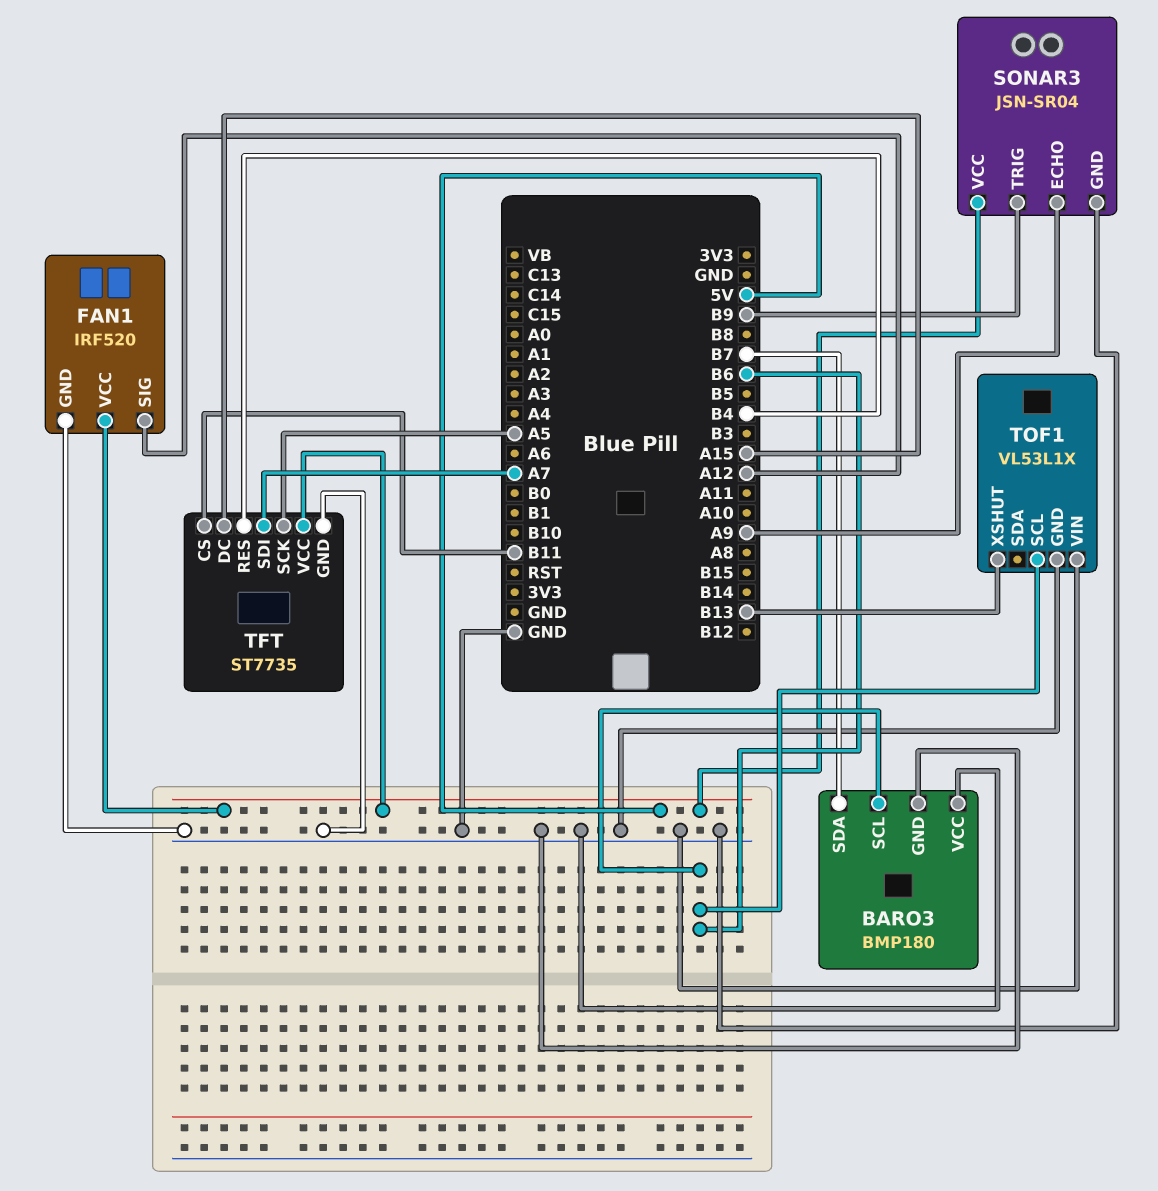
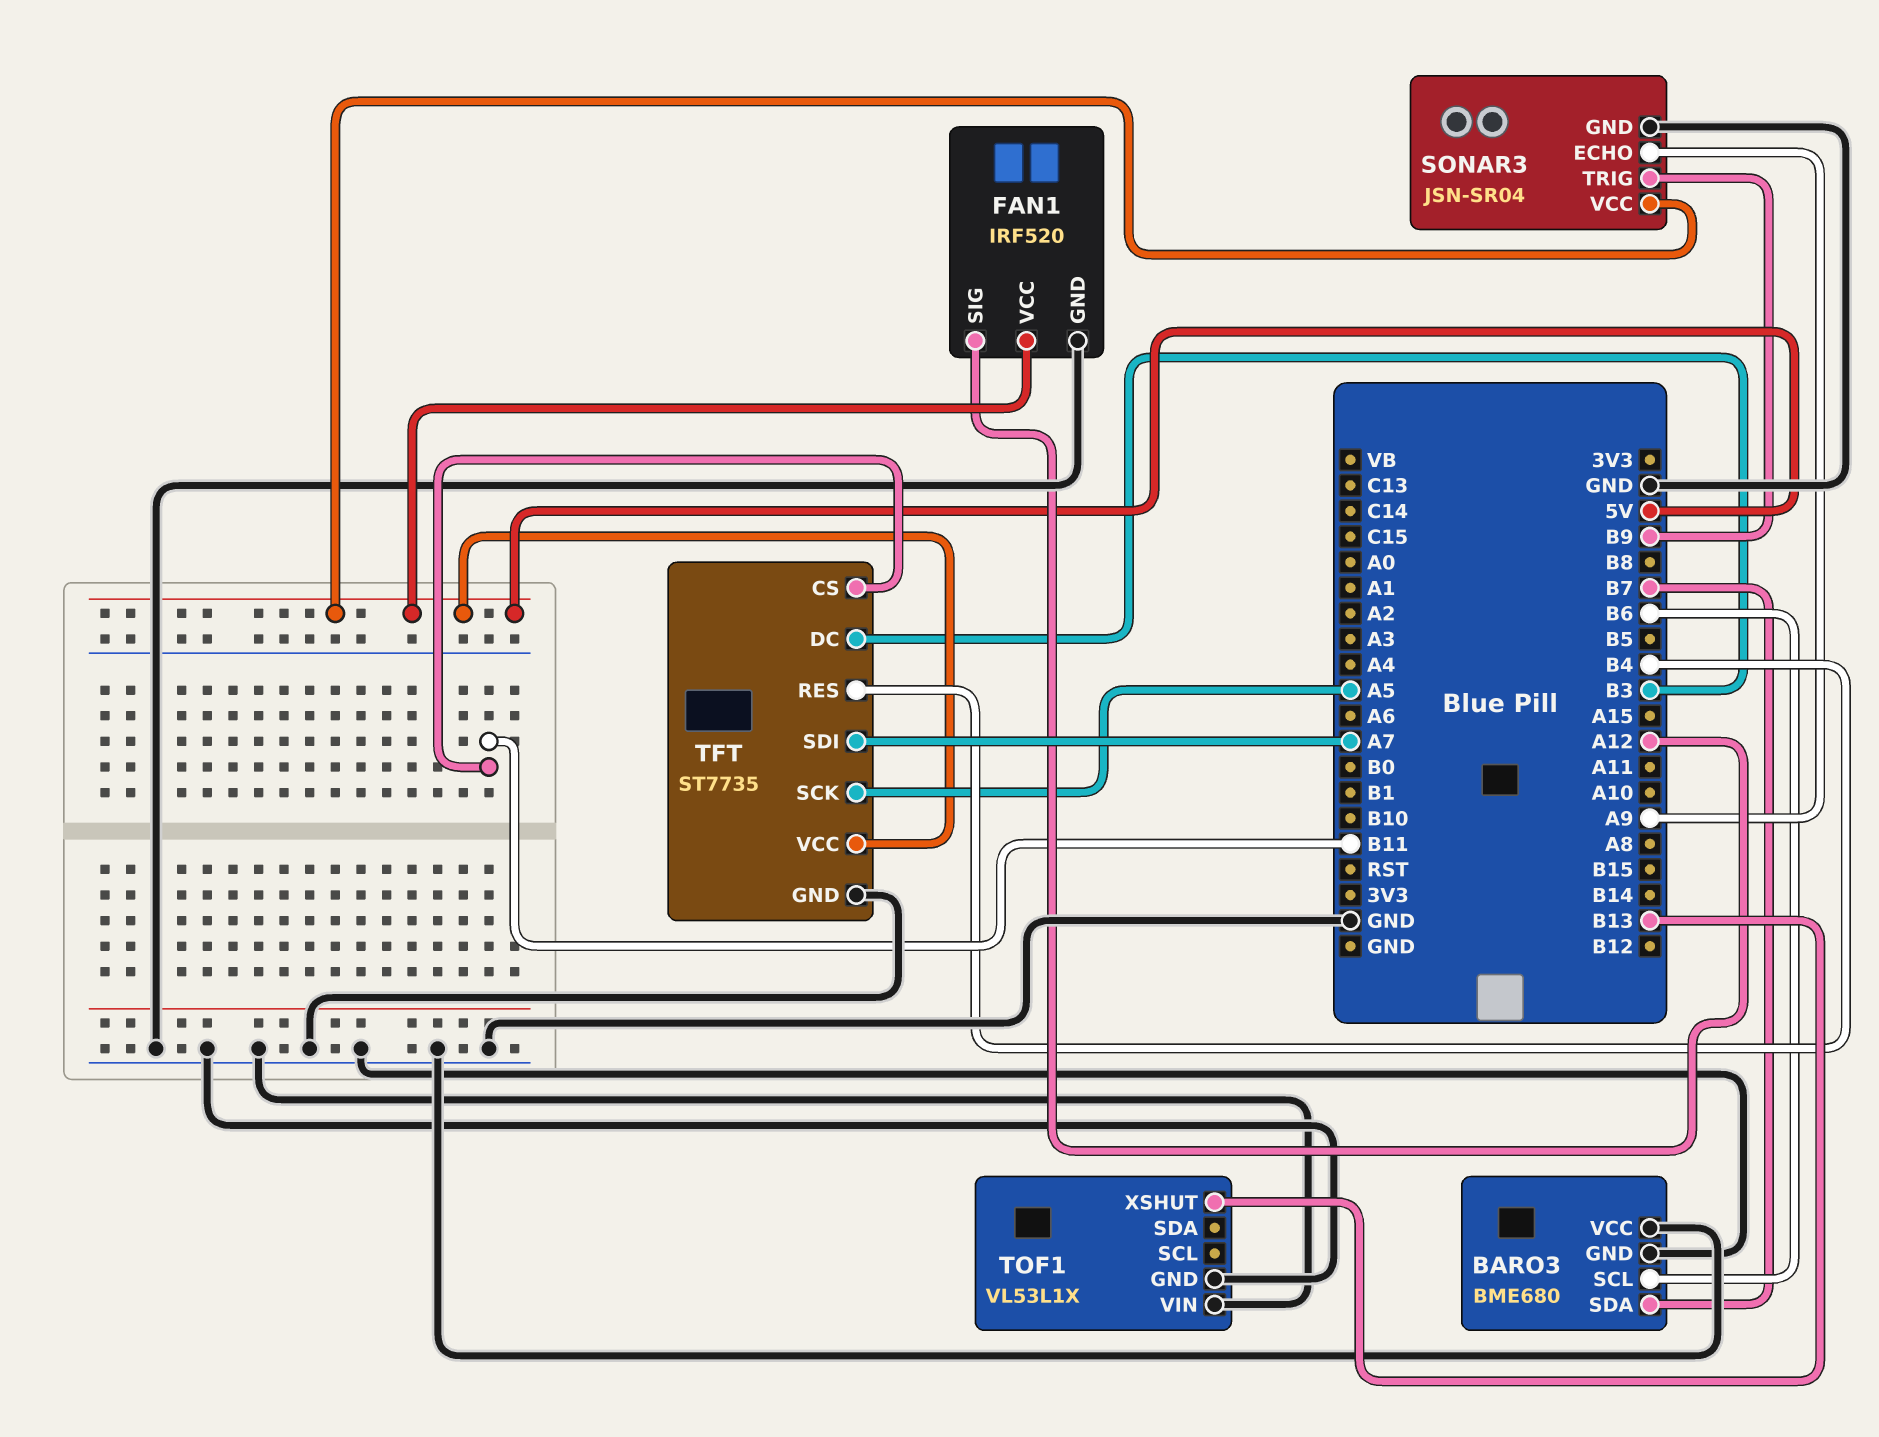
BARO3: BMP180 -> BME680
TFT pin DC: A15 -> B3
TOF1 pin SCL: B6 -> none

